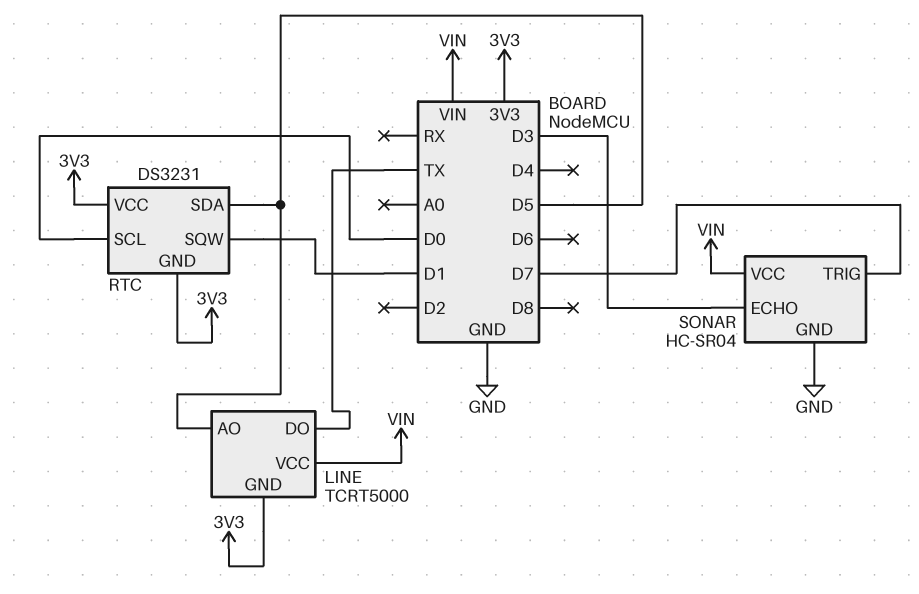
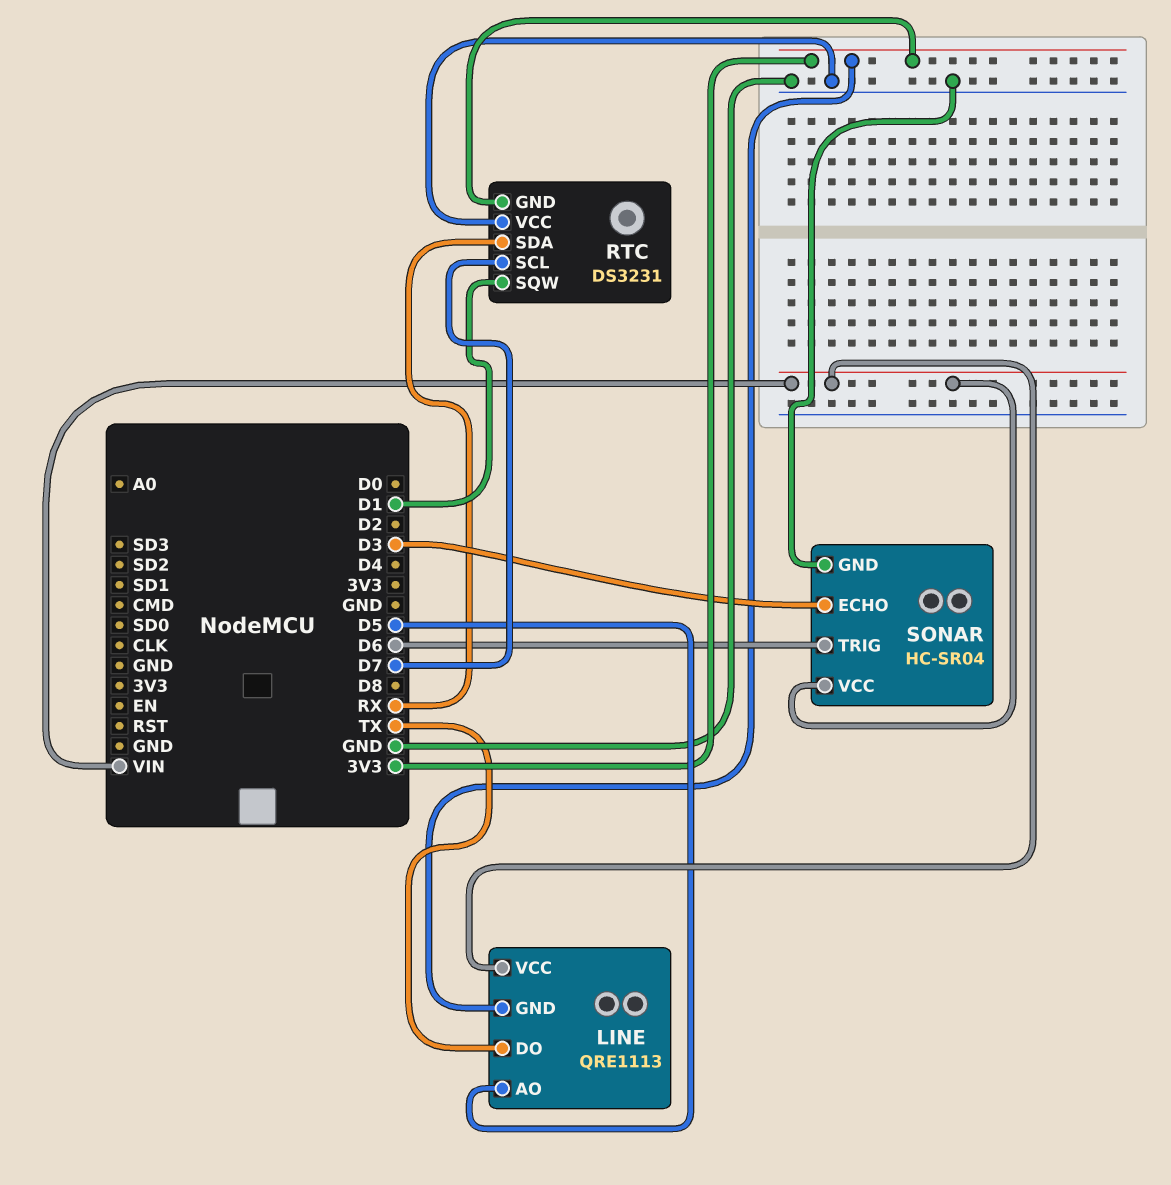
LINE: TCRT5000 -> QRE1113
RTC pin SCL: D0 -> D7
RTC pin SDA: D5 -> RX
RTC pin VCC: 3V3 -> GND
SONAR pin TRIG: D7 -> D6

